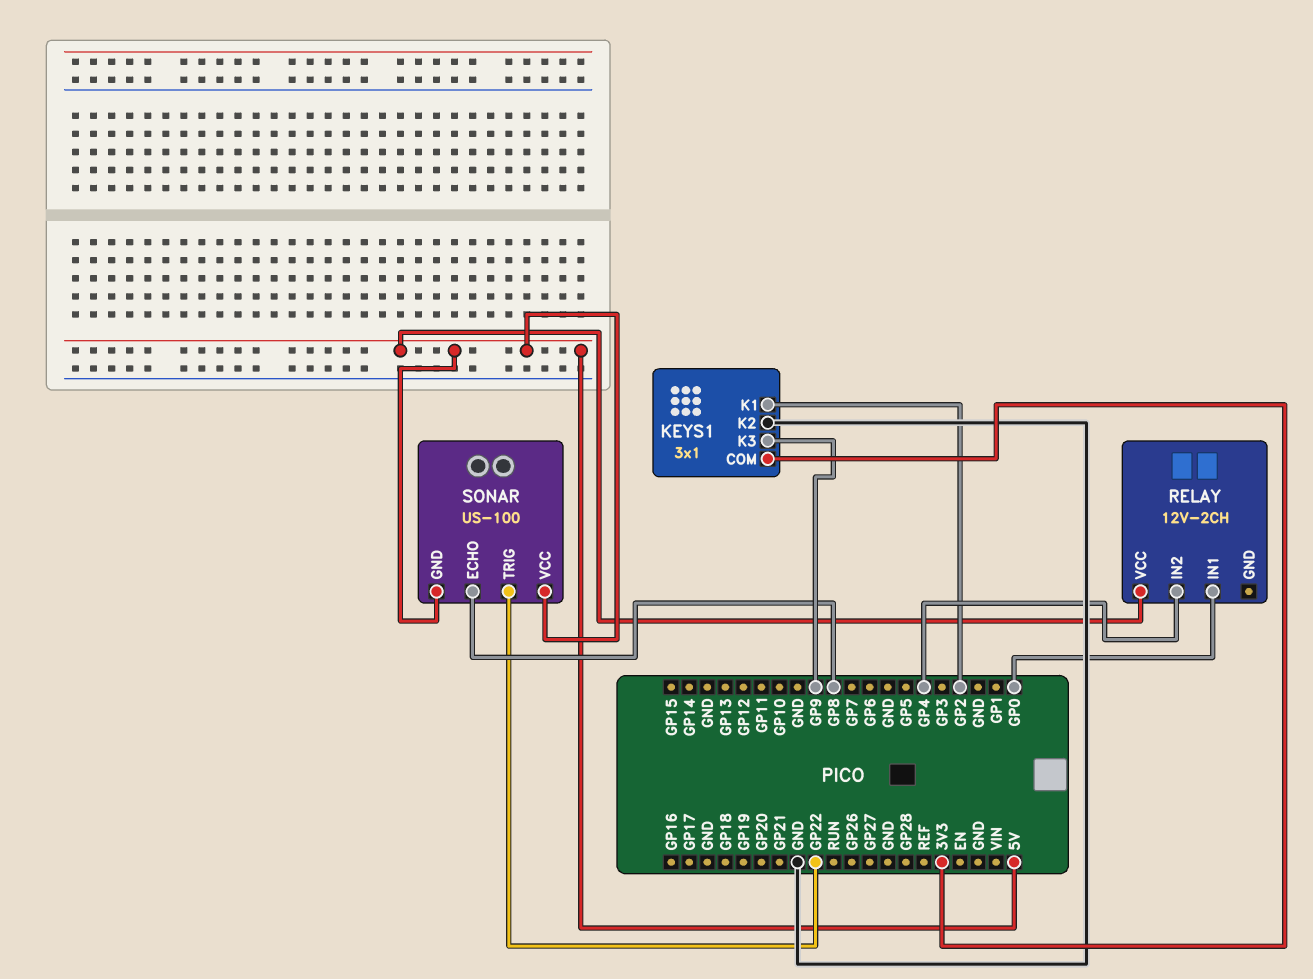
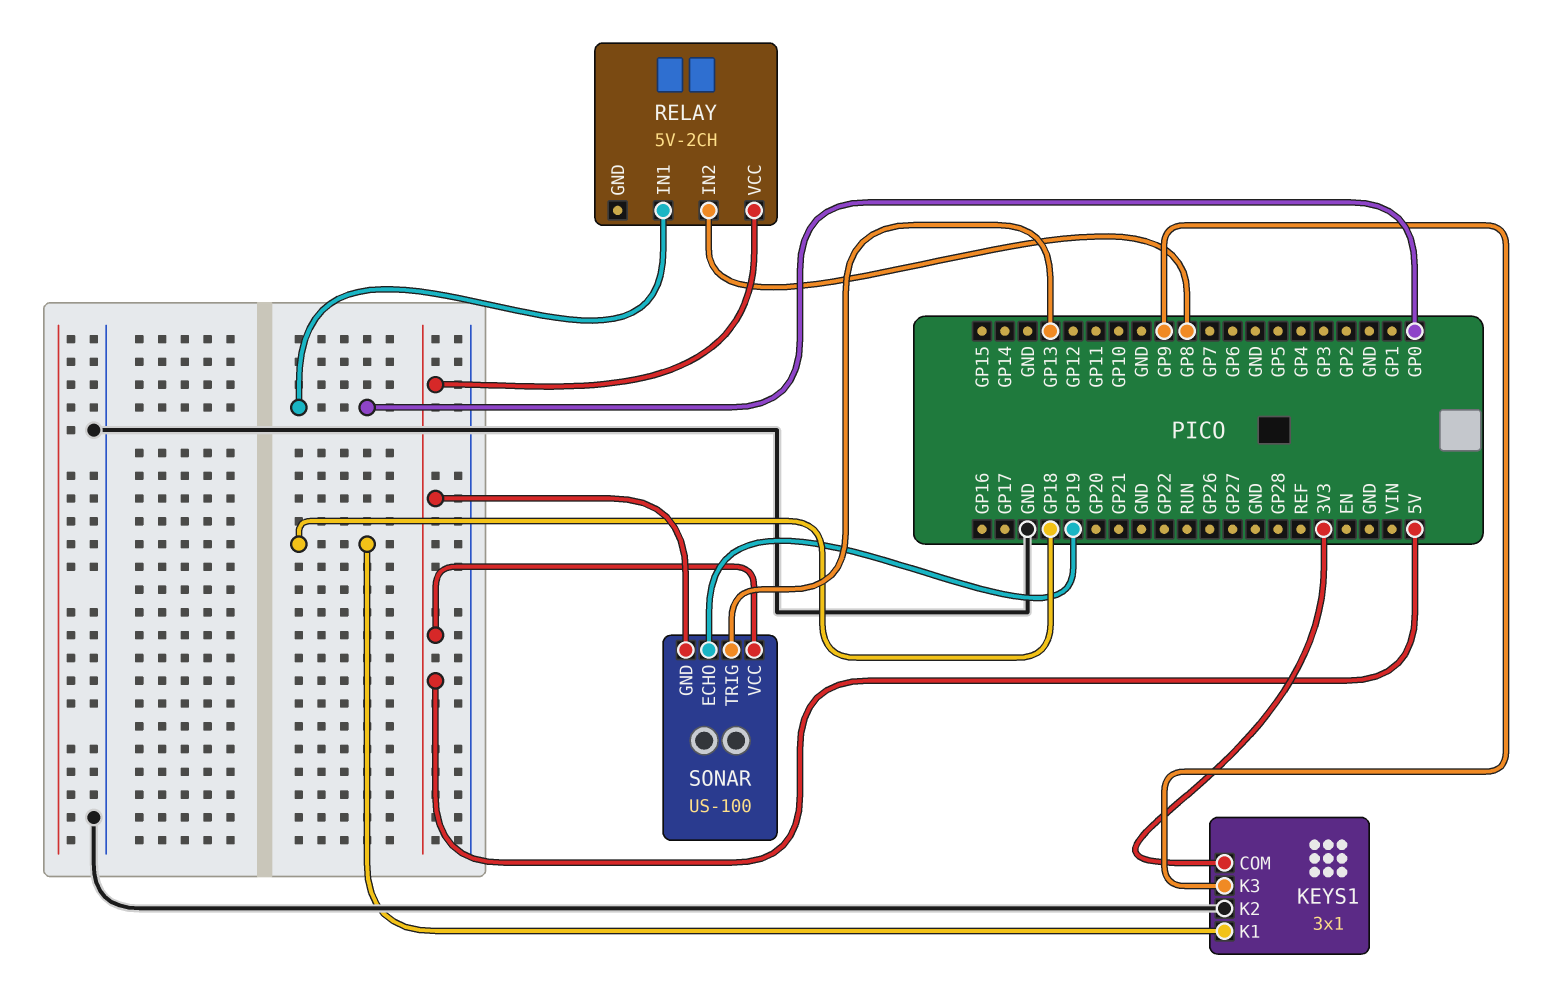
KEYS1 pin K1: GP2 -> GP18
RELAY: 12V-2CH -> 5V-2CH
RELAY pin IN2: GP4 -> GP8
SONAR pin ECHO: GP8 -> GP19
SONAR pin TRIG: GP22 -> GP13

